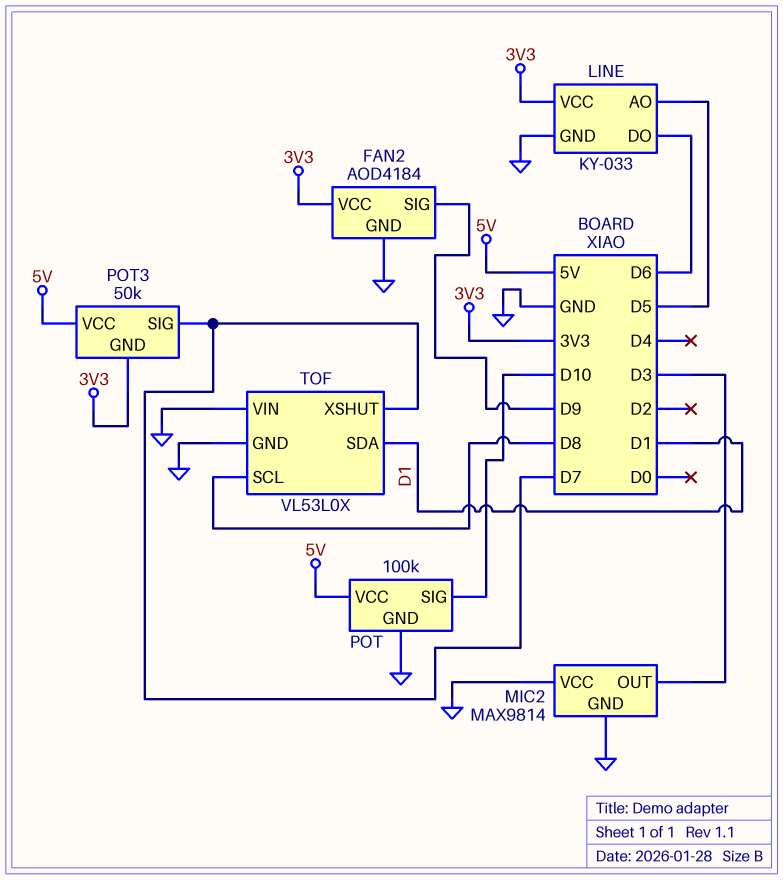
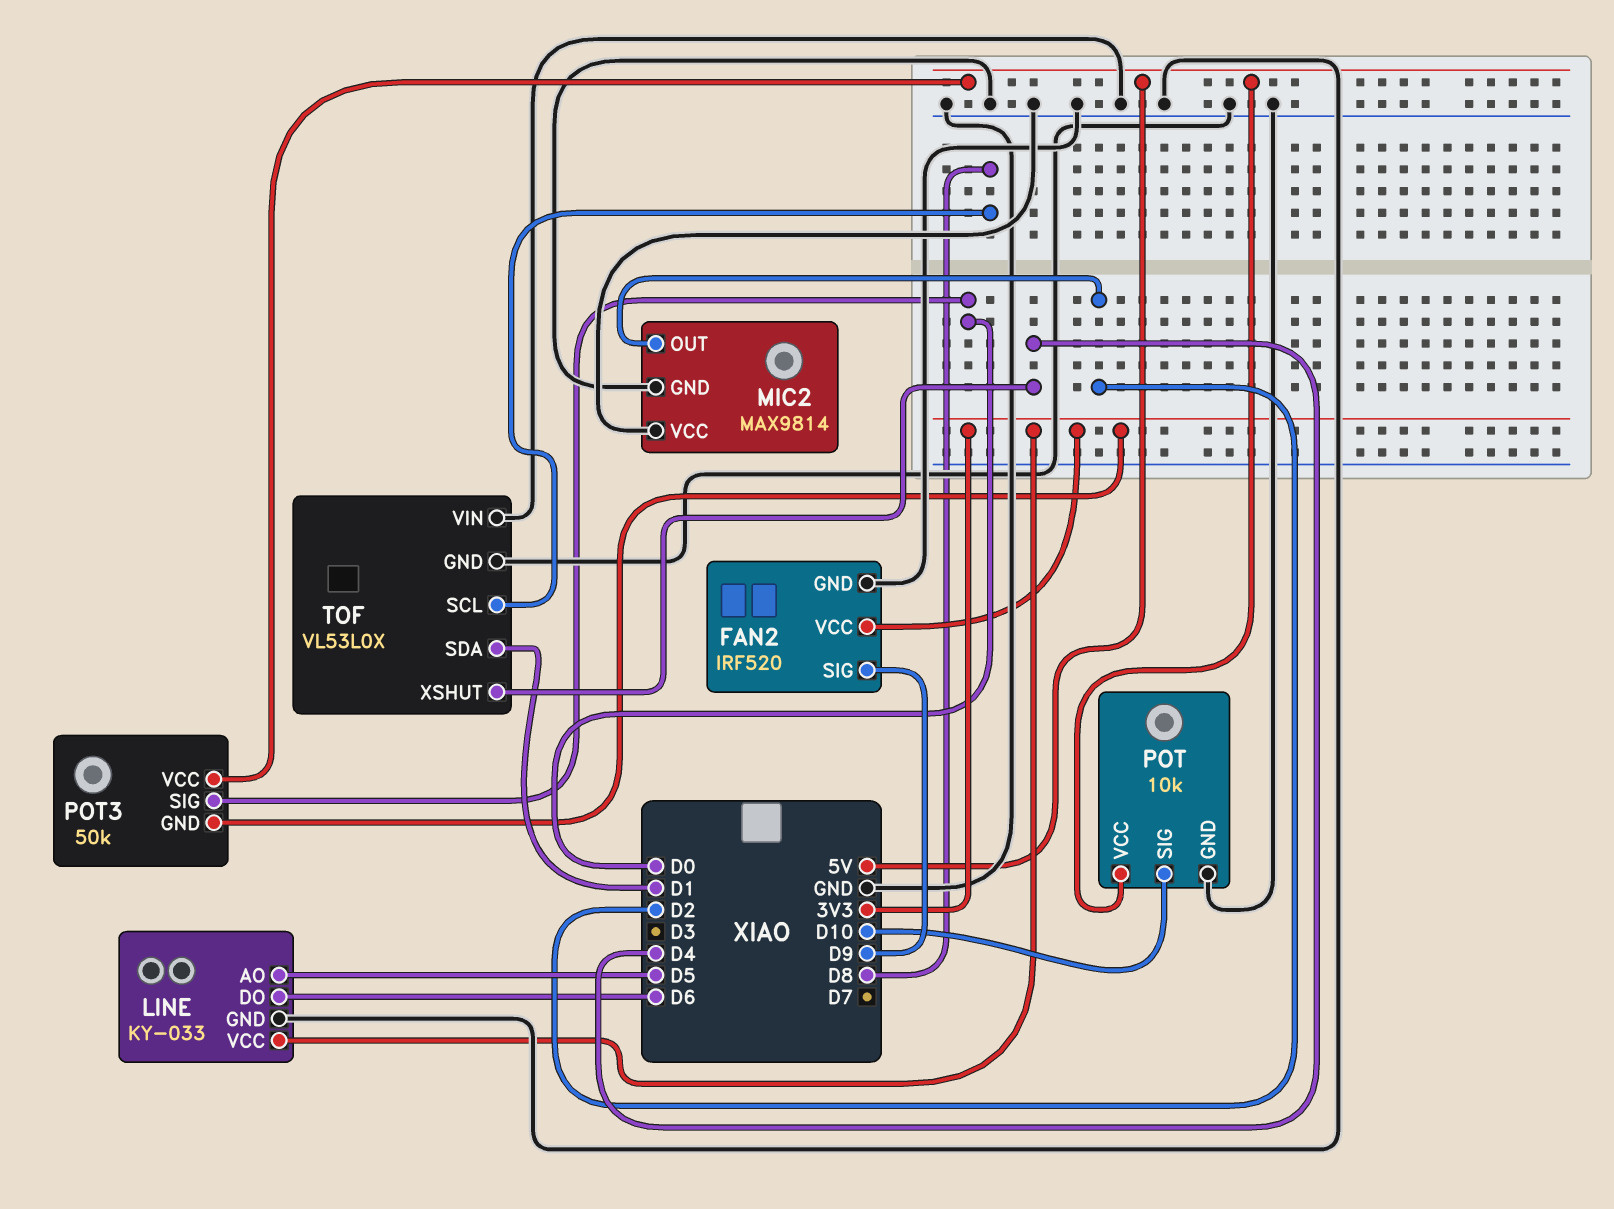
FAN2: AOD4184 -> IRF520
MIC2 pin OUT: D3 -> D2
POT: 100k -> 10k
POT3 pin SIG: D7 -> D0
TOF pin XSHUT: D7 -> D4

